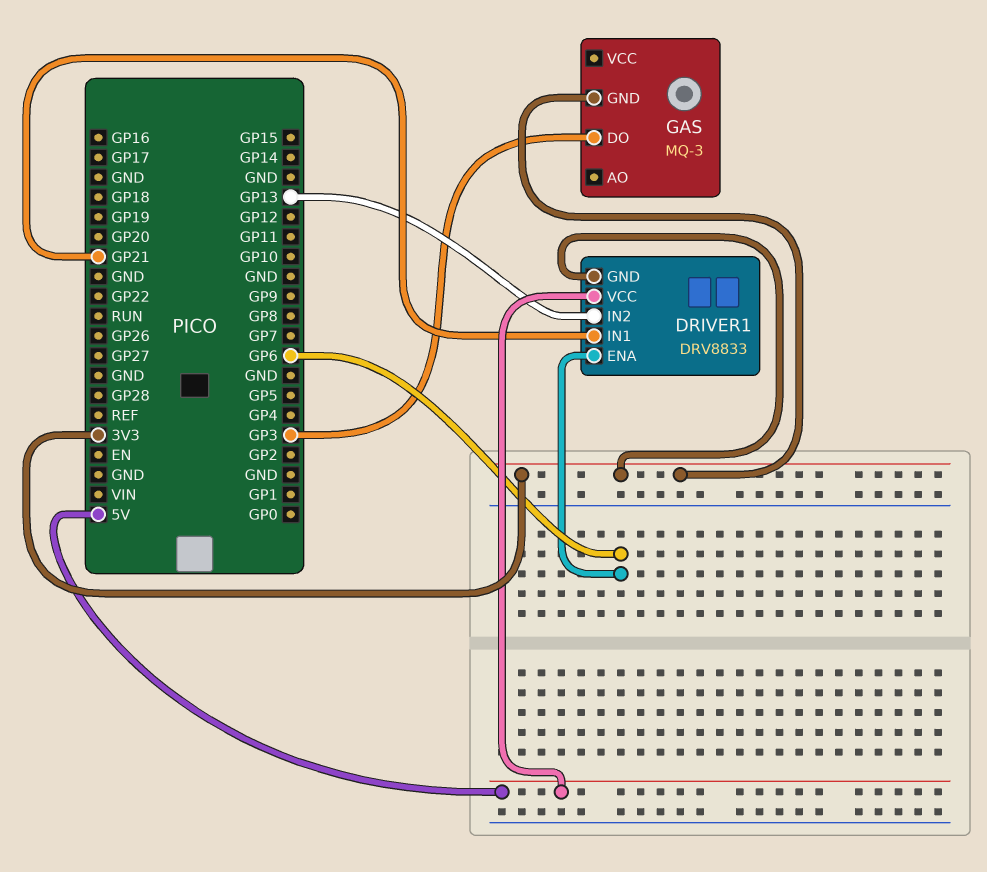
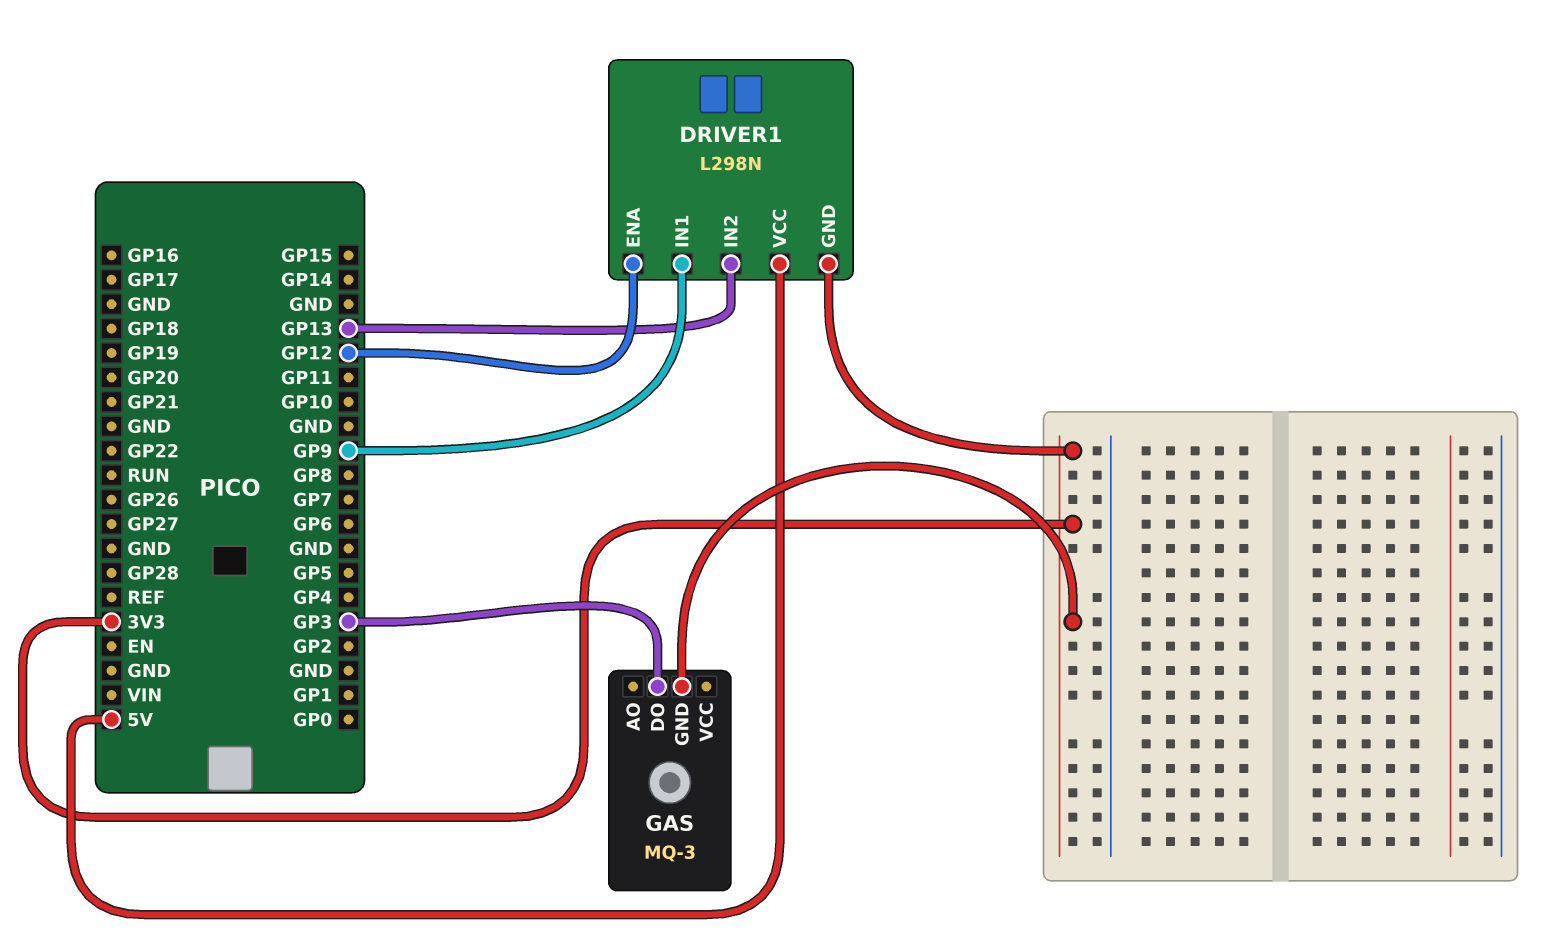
DRIVER1: DRV8833 -> L298N
DRIVER1 pin ENA: GP6 -> GP12
DRIVER1 pin IN1: GP21 -> GP9

